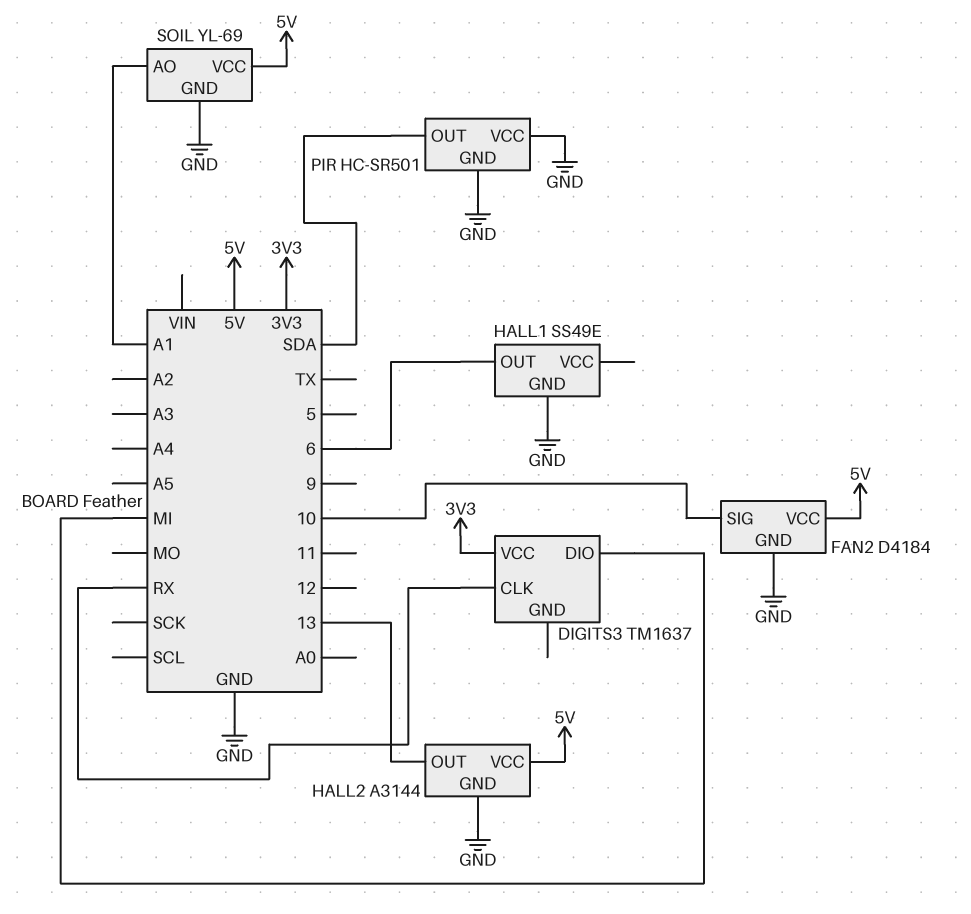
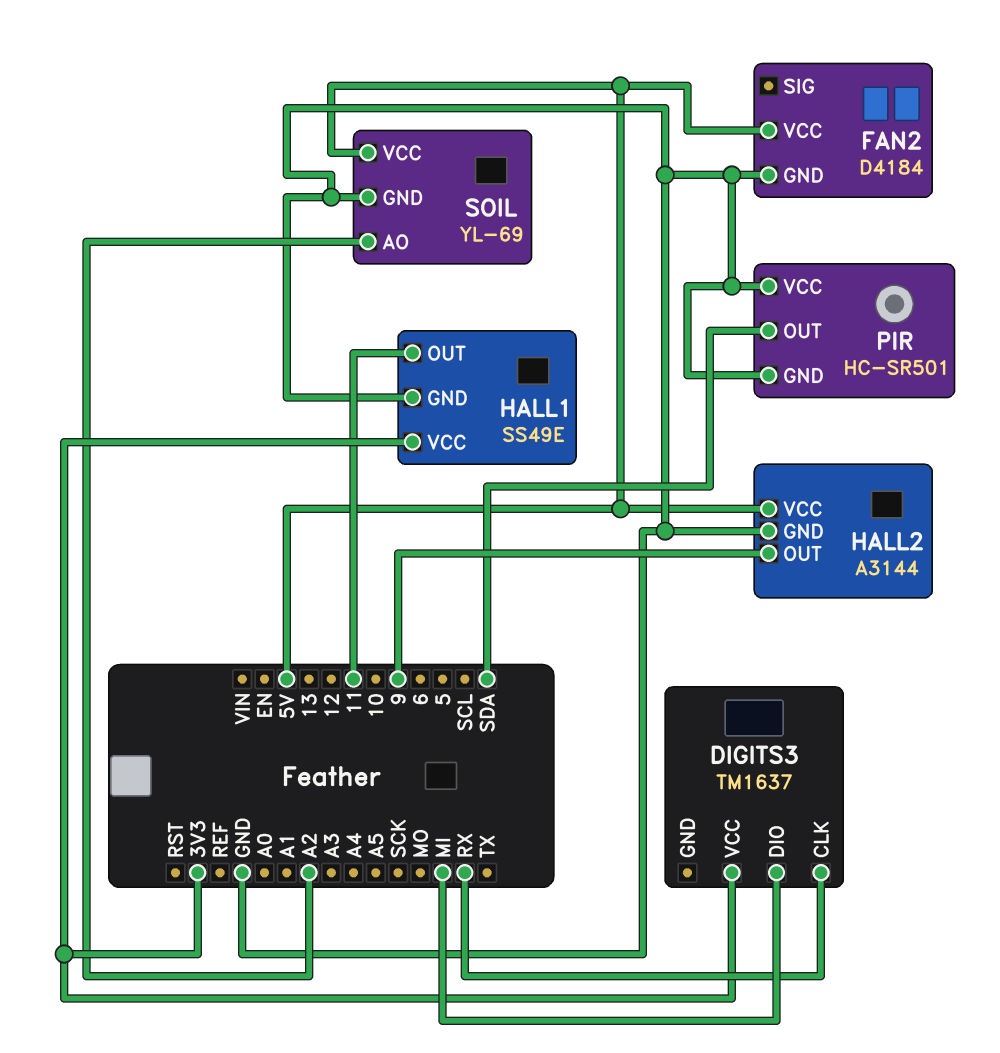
FAN2 pin SIG: 10 -> none
HALL1 pin OUT: 6 -> 11
HALL1 pin VCC: none -> 3V3
HALL2 pin OUT: 13 -> 9
SOIL pin AO: A1 -> A2

